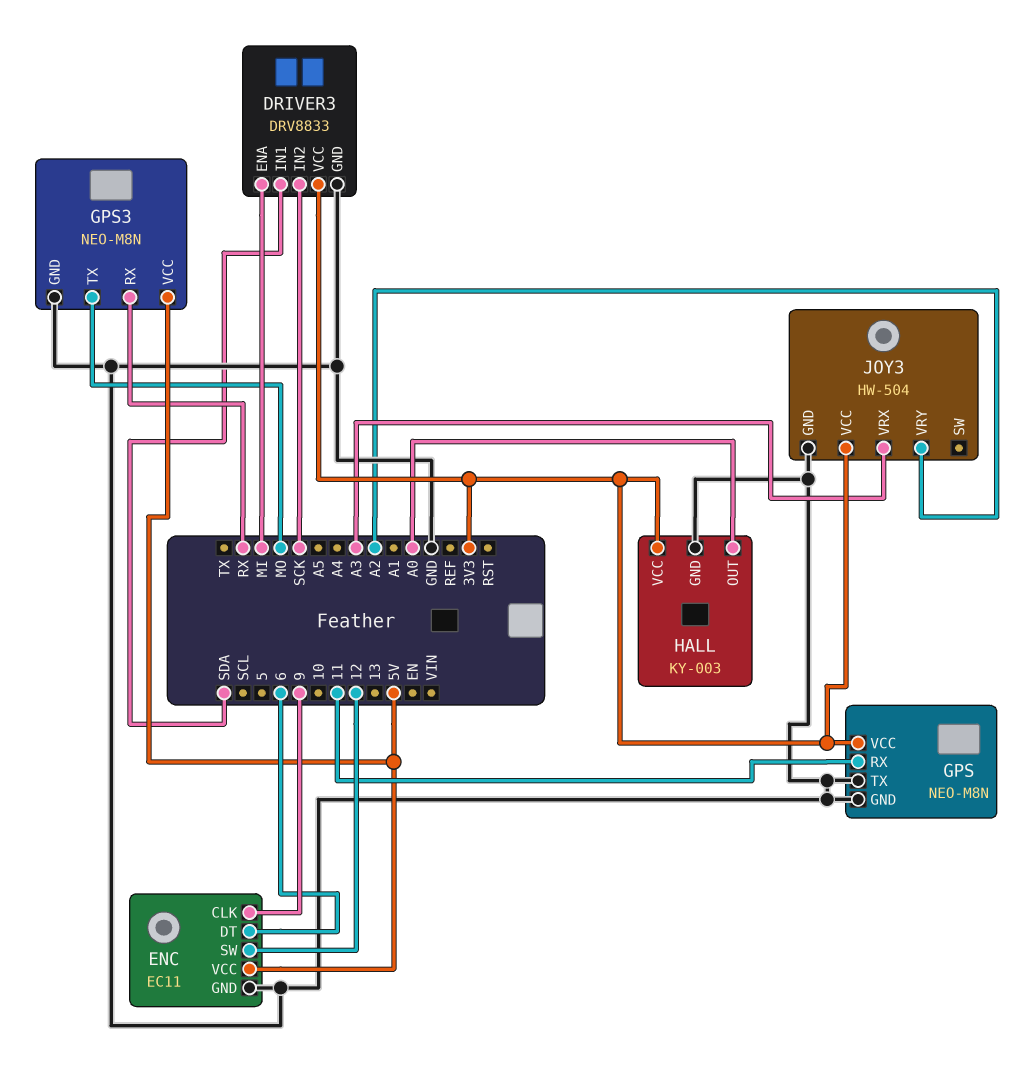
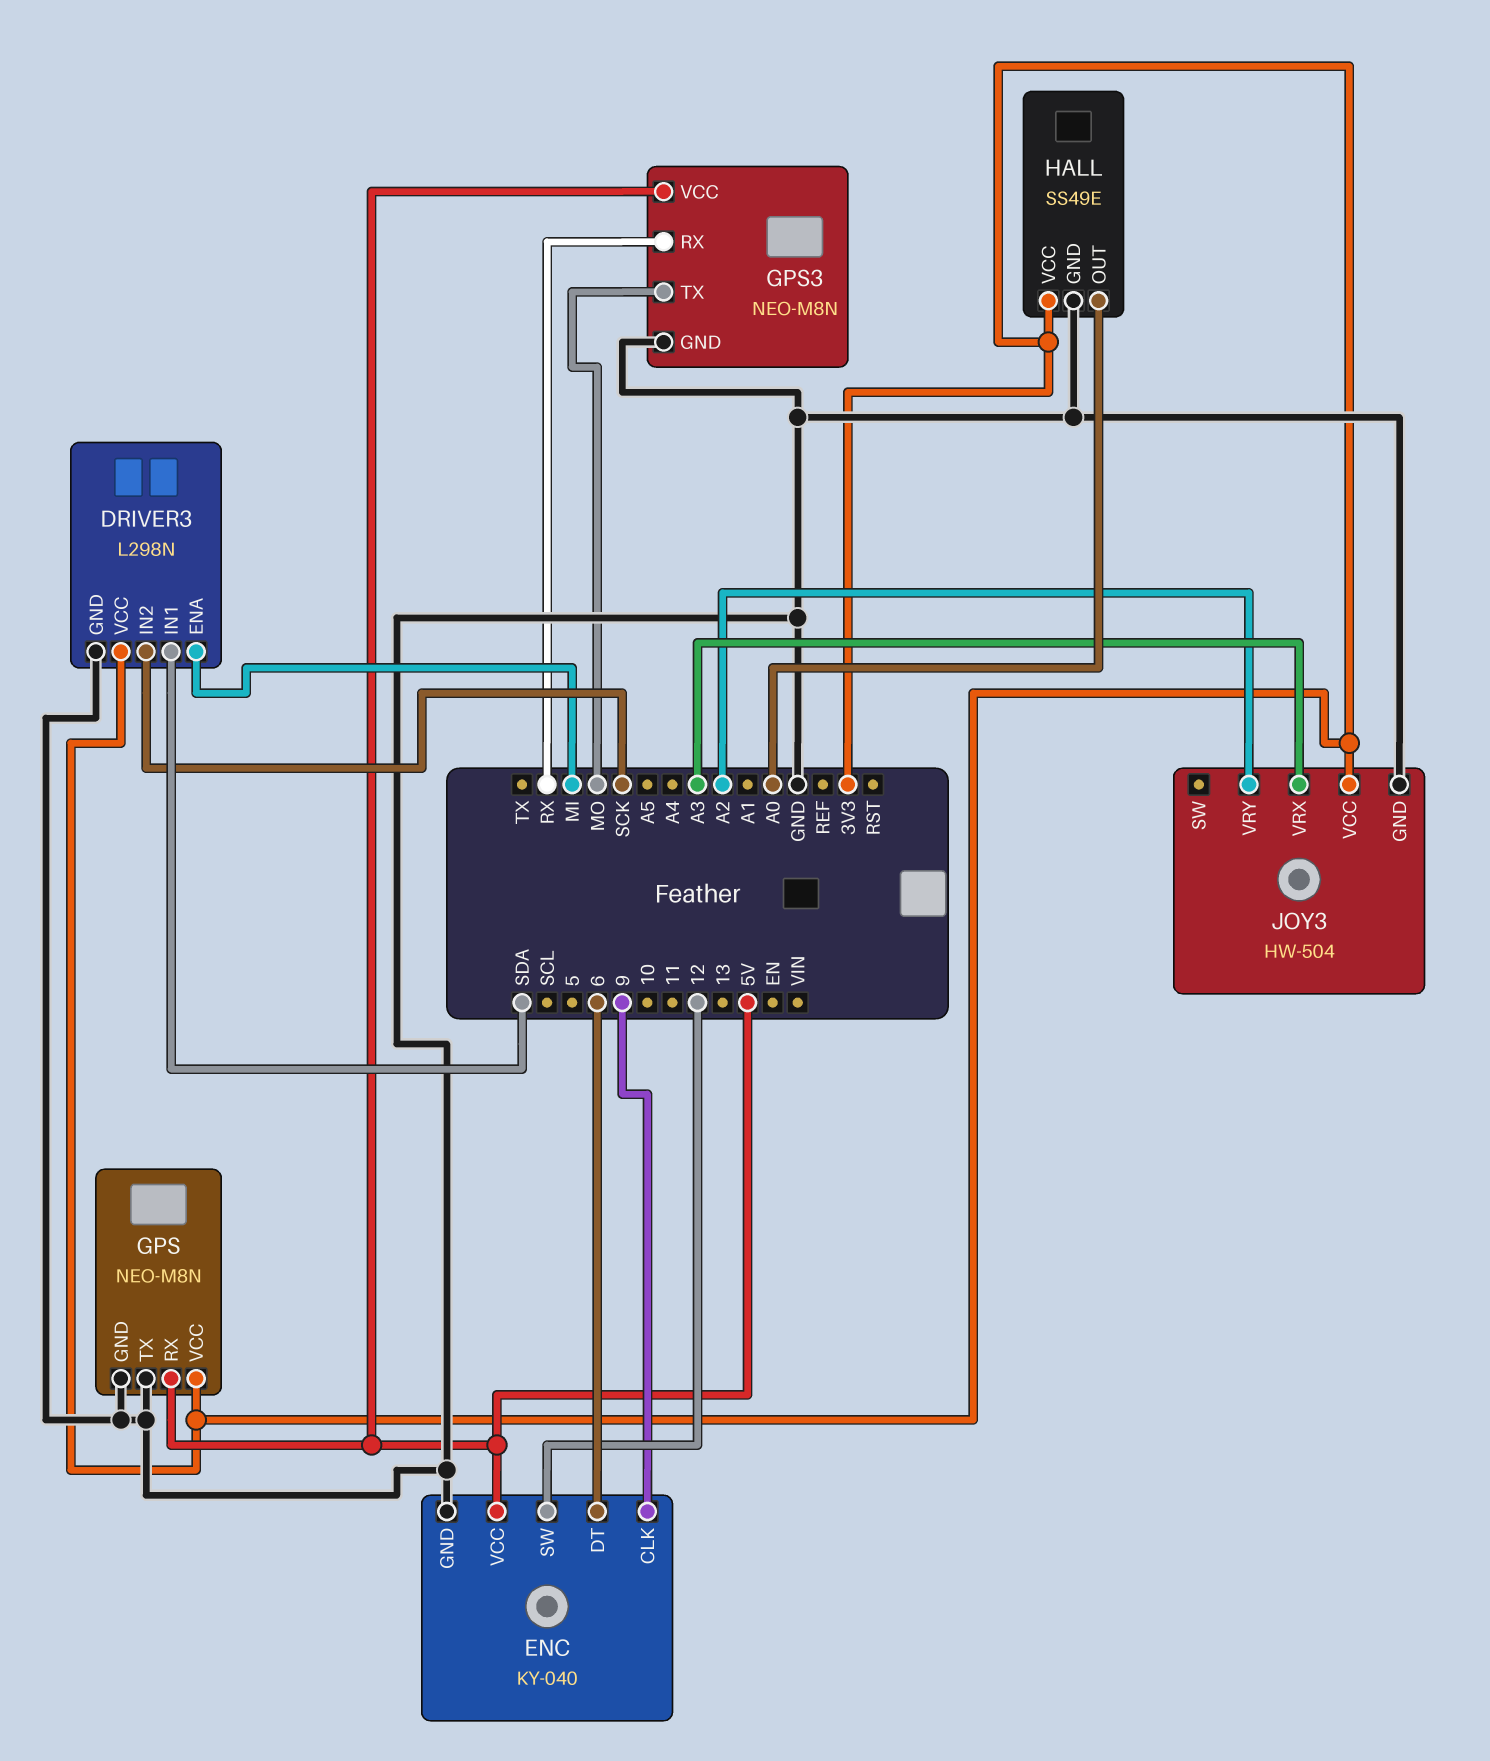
DRIVER3: DRV8833 -> L298N
ENC: EC11 -> KY-040
GPS pin RX: 11 -> 5V
HALL: KY-003 -> SS49E

